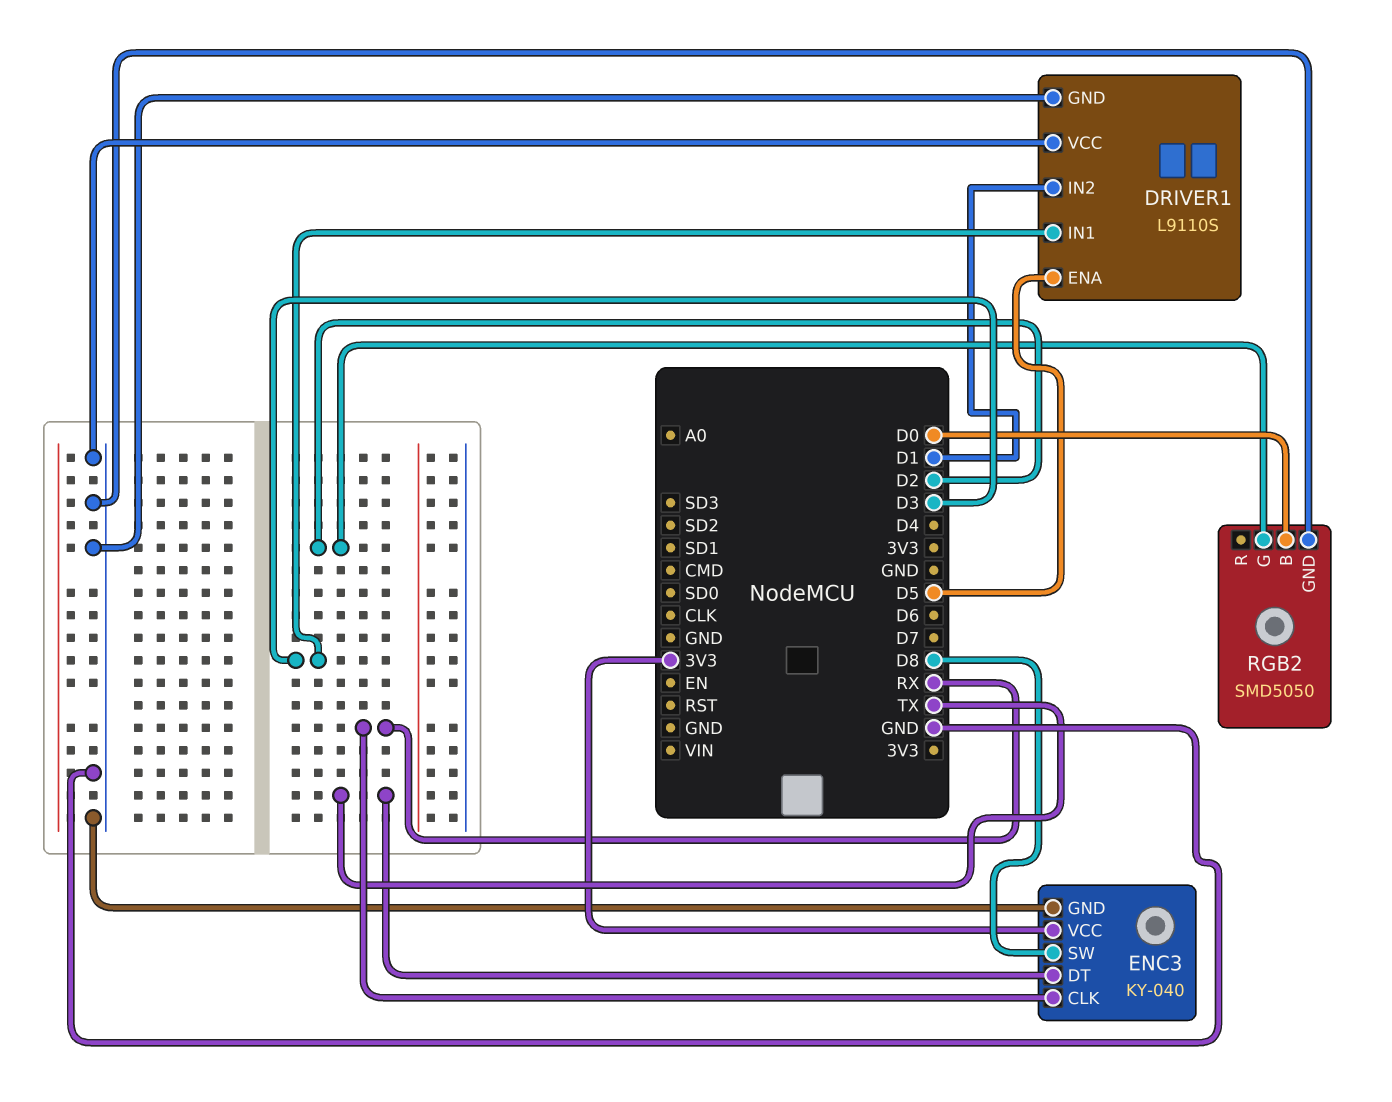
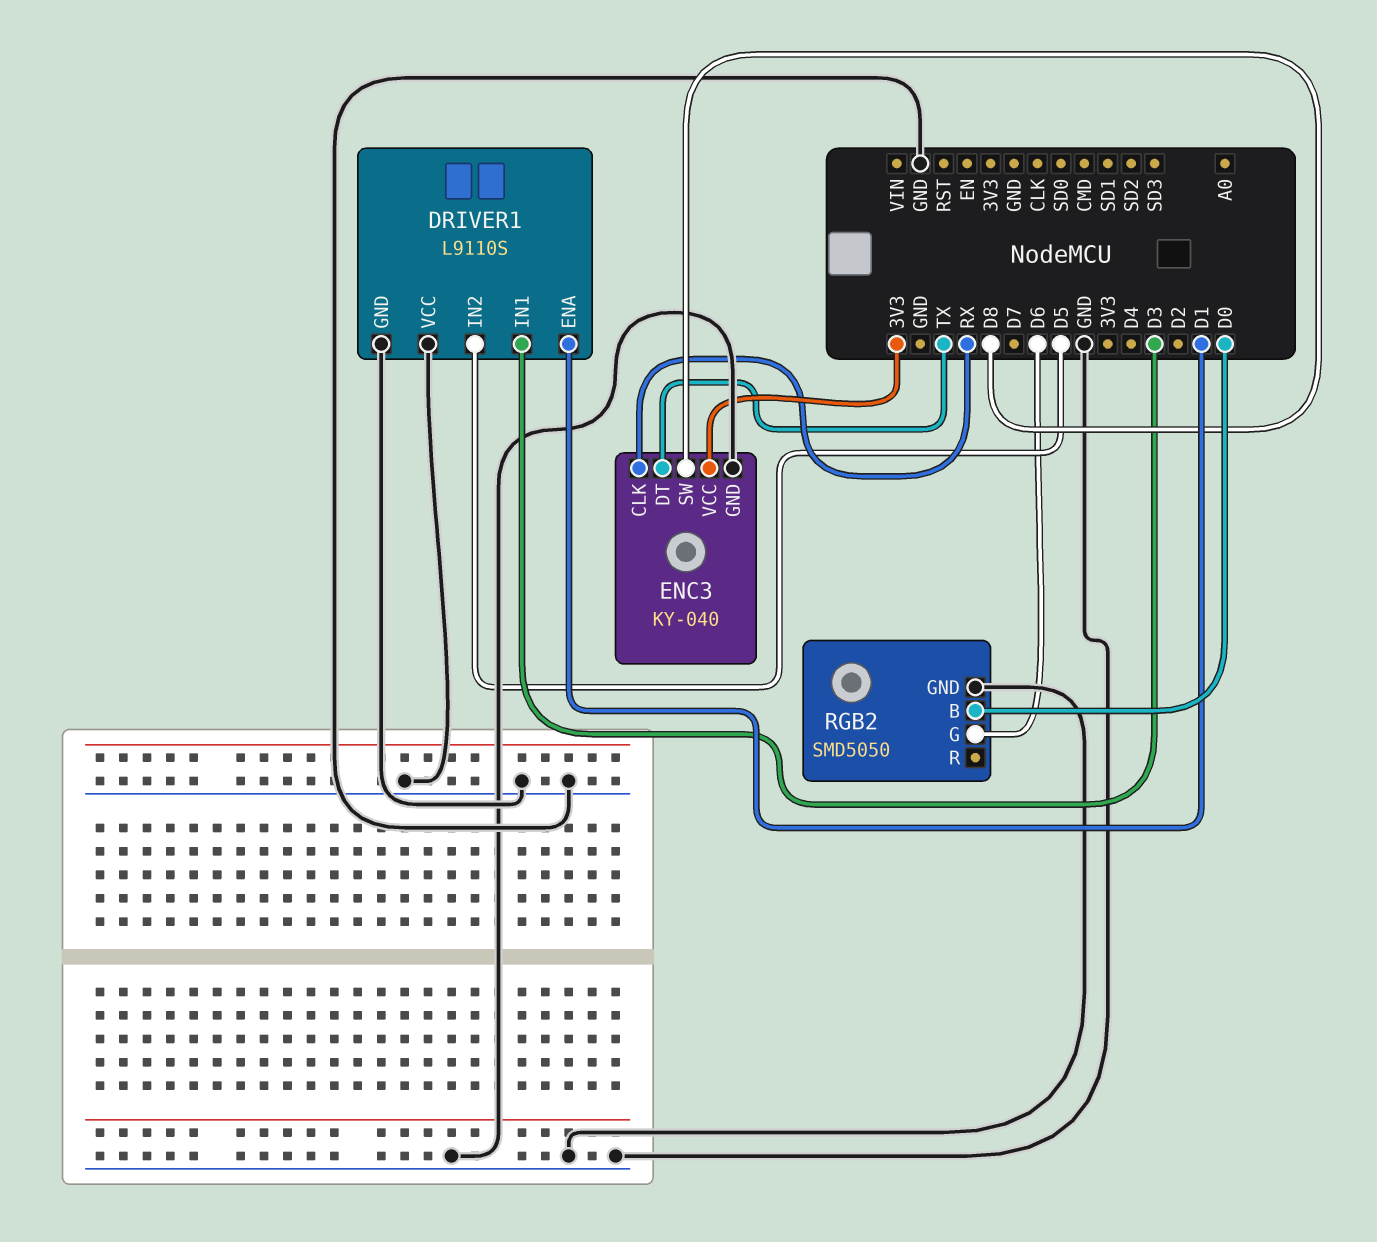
DRIVER1 pin ENA: D5 -> D1
DRIVER1 pin IN2: D1 -> D5
RGB2 pin G: D2 -> D6

